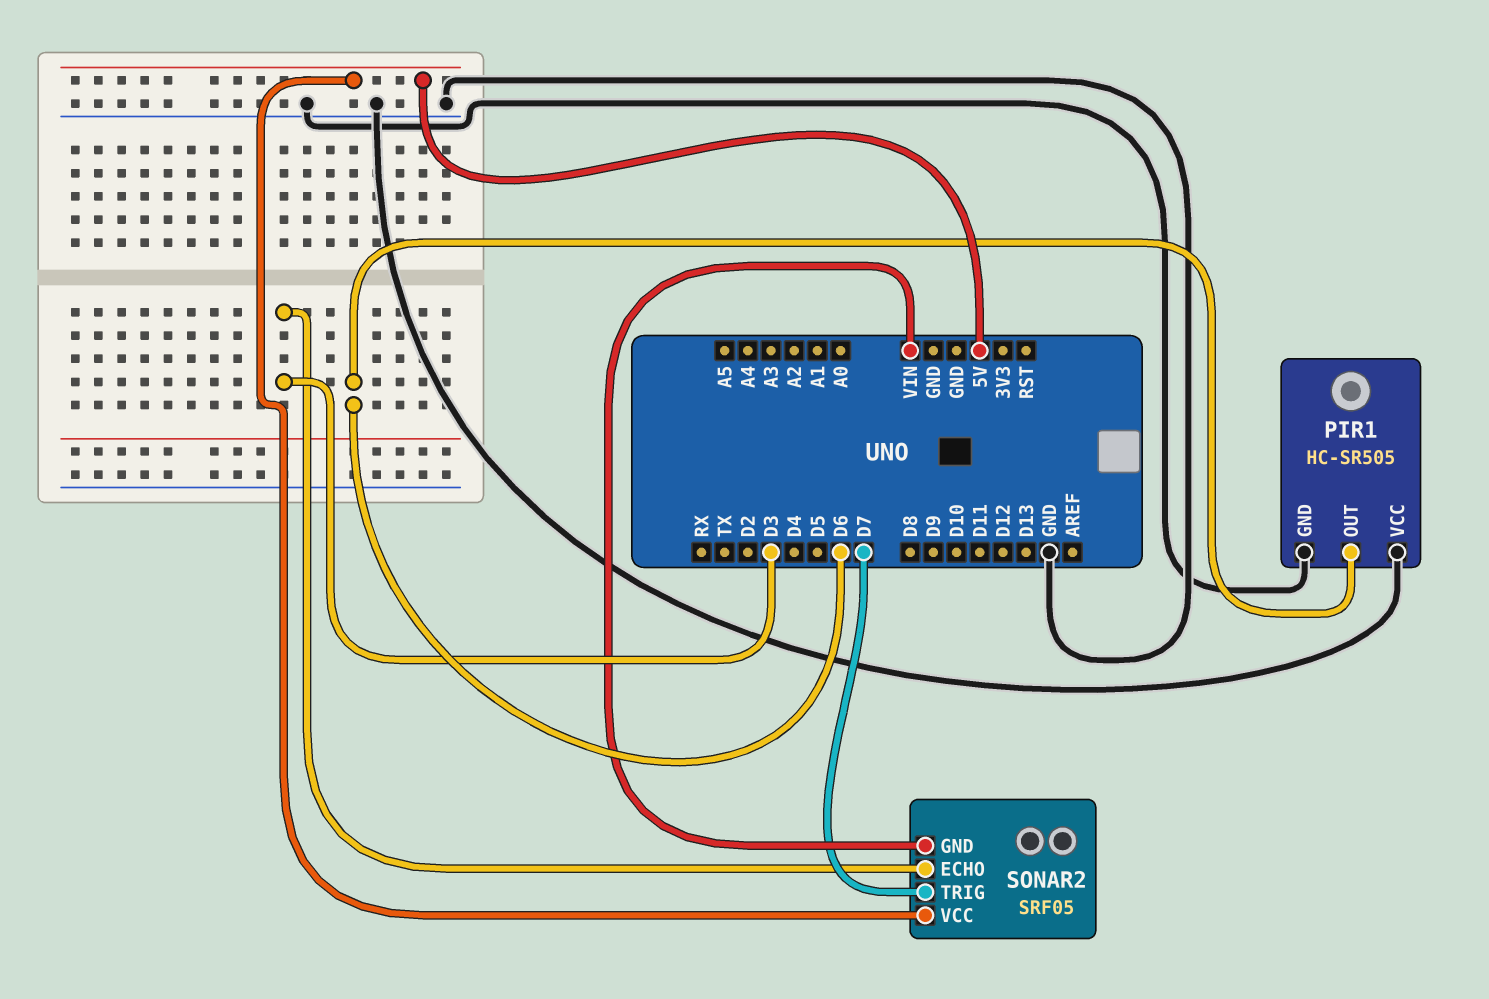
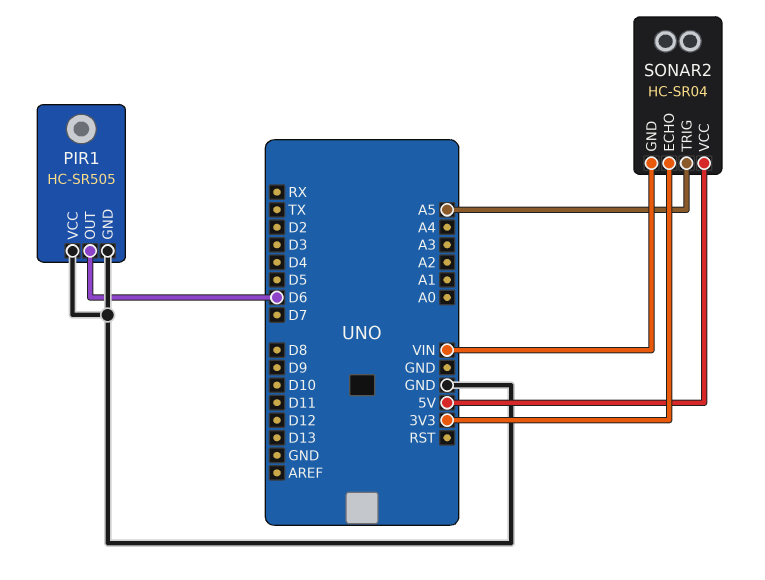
SONAR2: SRF05 -> HC-SR04
SONAR2 pin ECHO: D3 -> 3V3
SONAR2 pin TRIG: D7 -> A5

